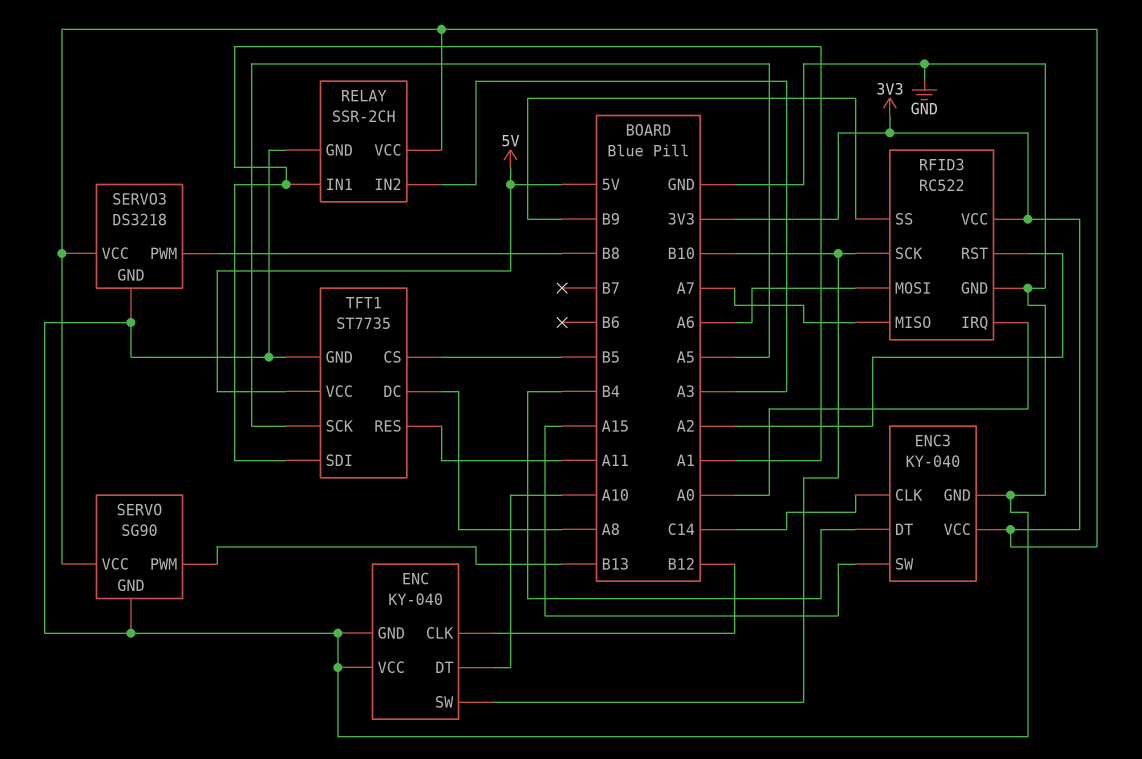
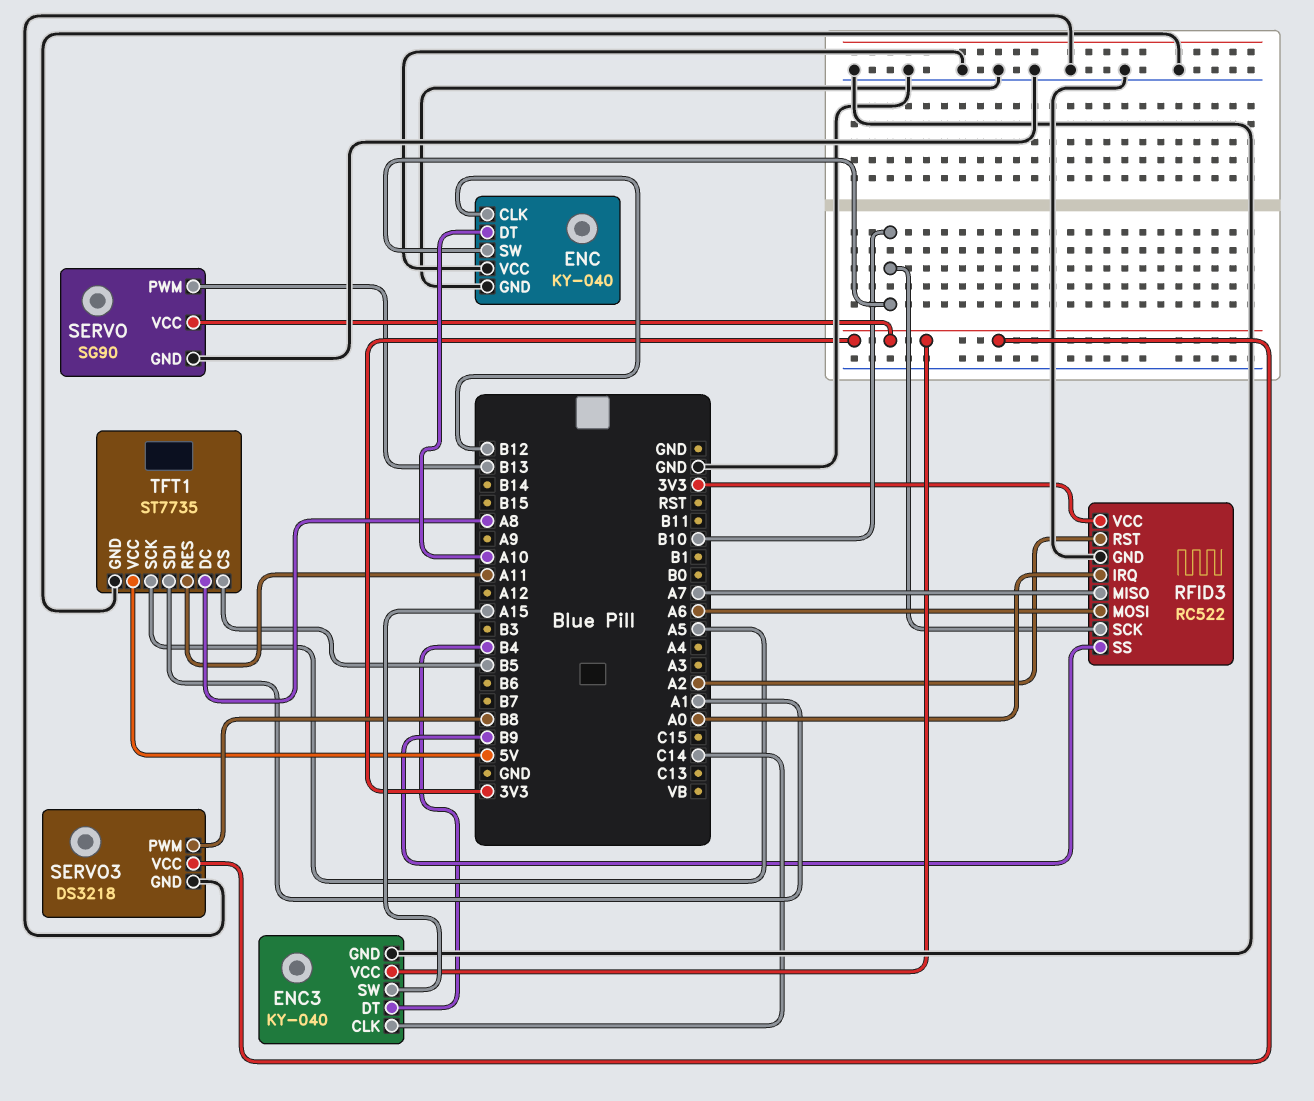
RELAY: SSR-2CH -> none
RELAY pin GND: GND -> none
RELAY pin IN1: A1 -> none
RELAY pin IN2: A3 -> none
RELAY pin VCC: 3V3 -> none

